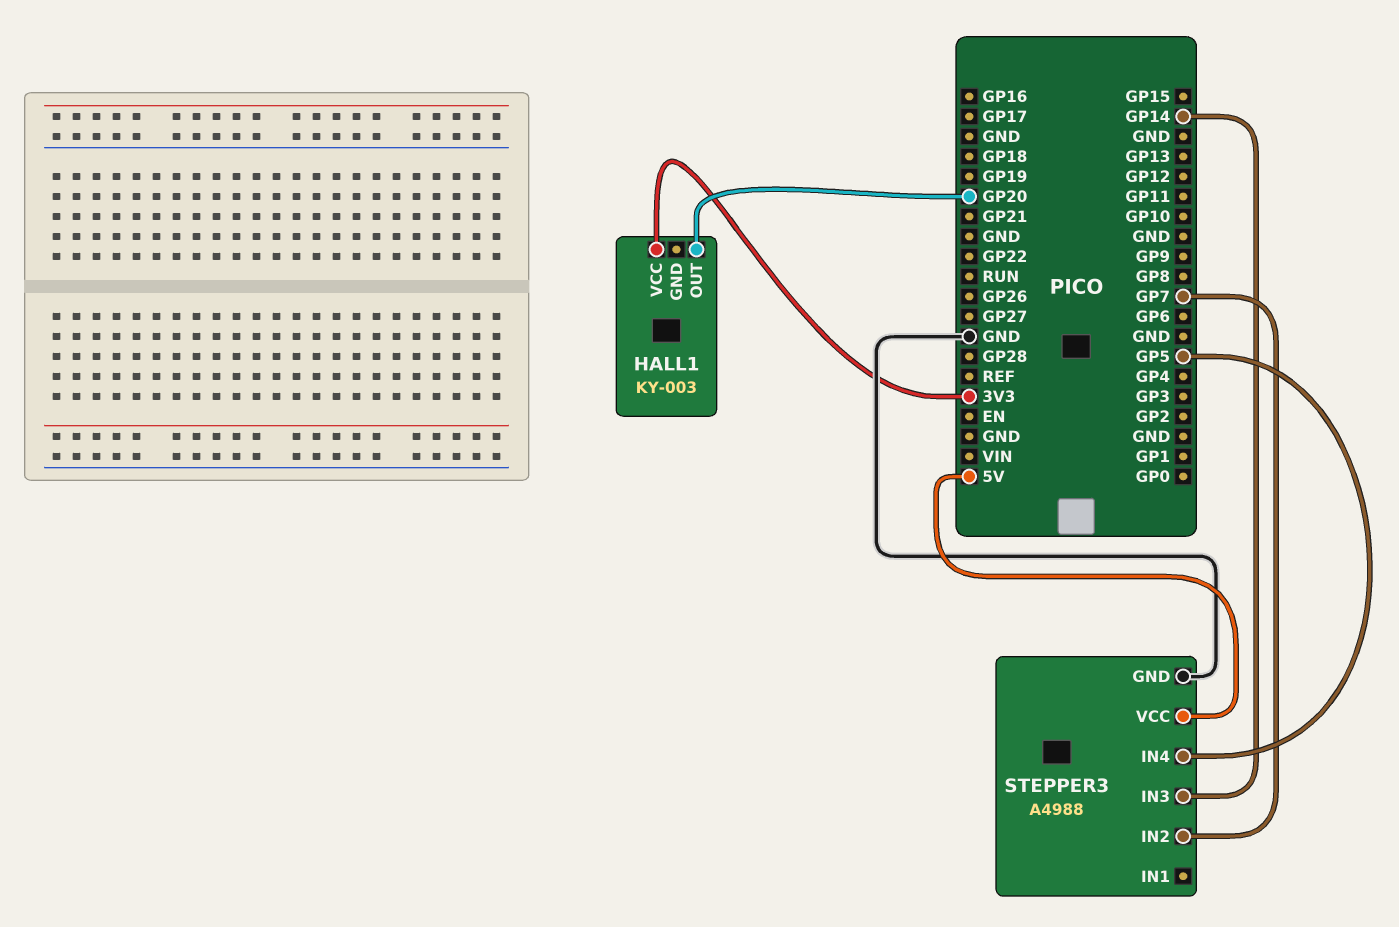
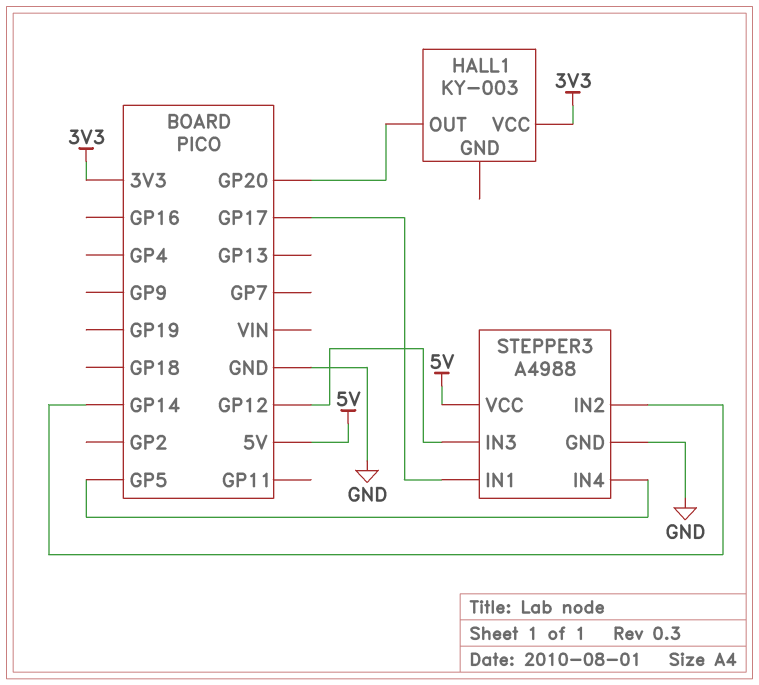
STEPPER3 pin IN1: none -> GP17
STEPPER3 pin IN2: GP7 -> GP14
STEPPER3 pin IN3: GP14 -> GP12

